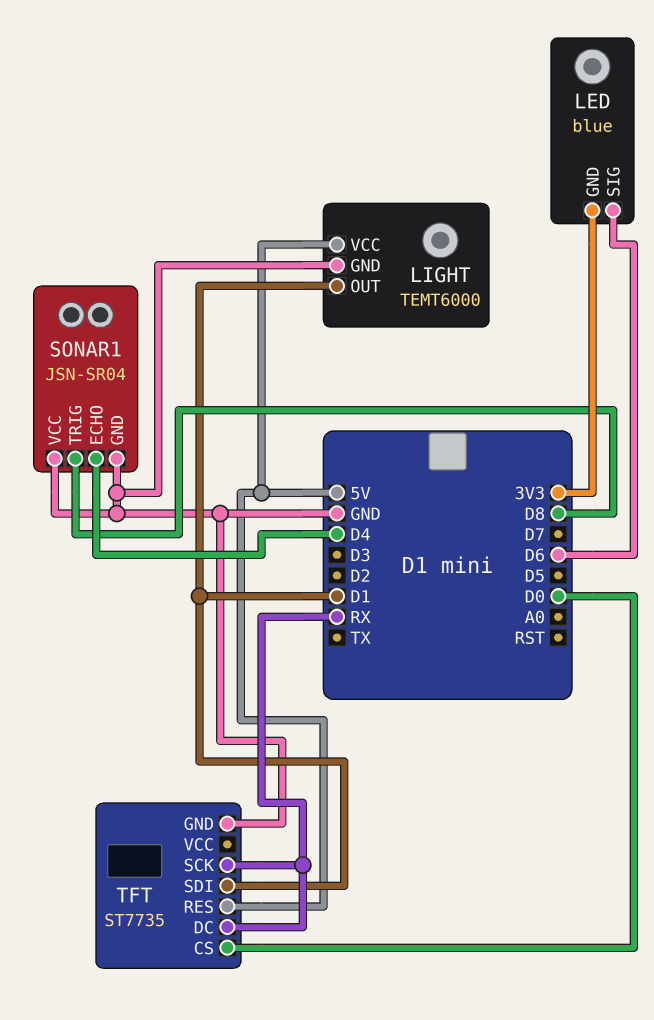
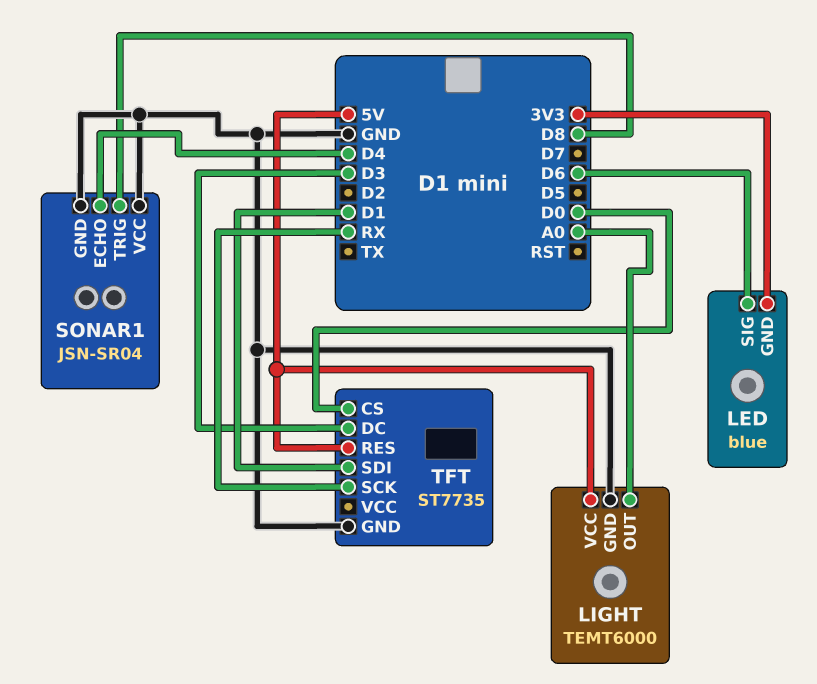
LIGHT pin OUT: D1 -> A0
TFT pin DC: RX -> D3

